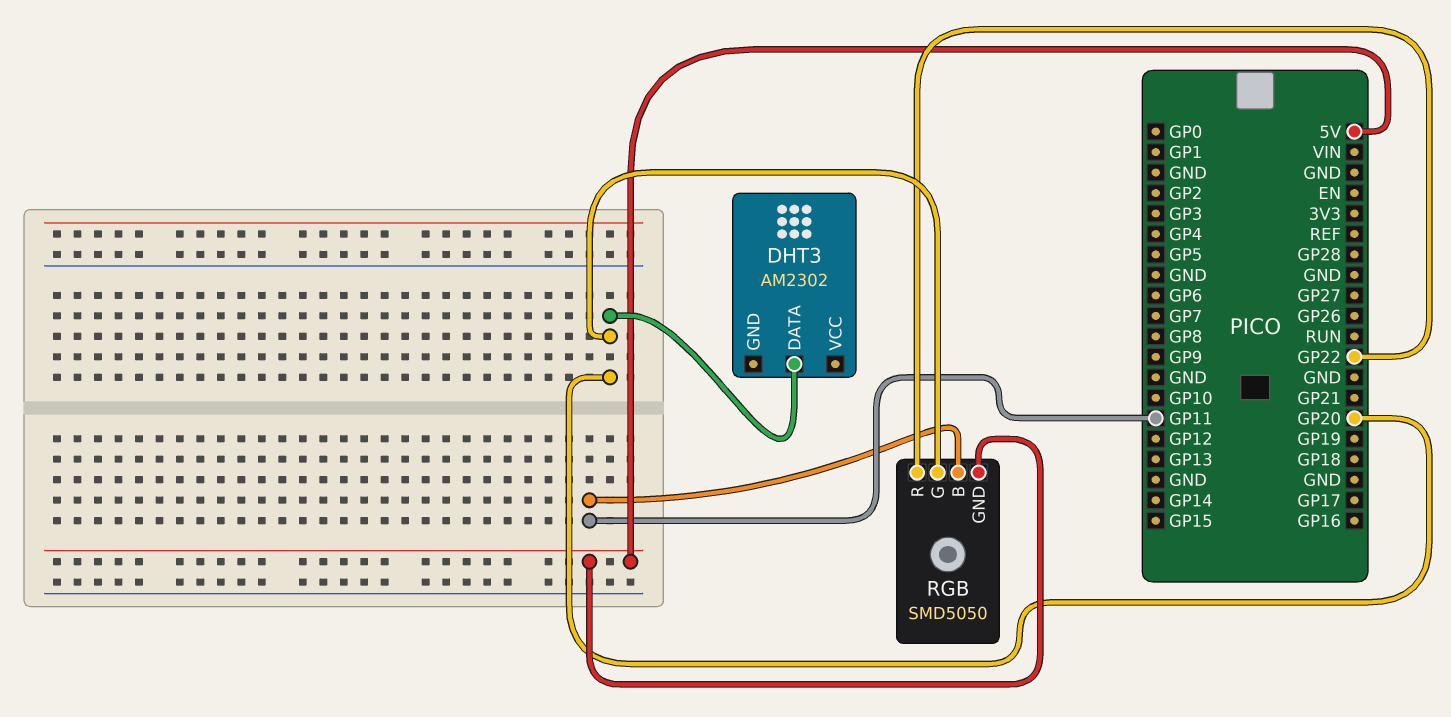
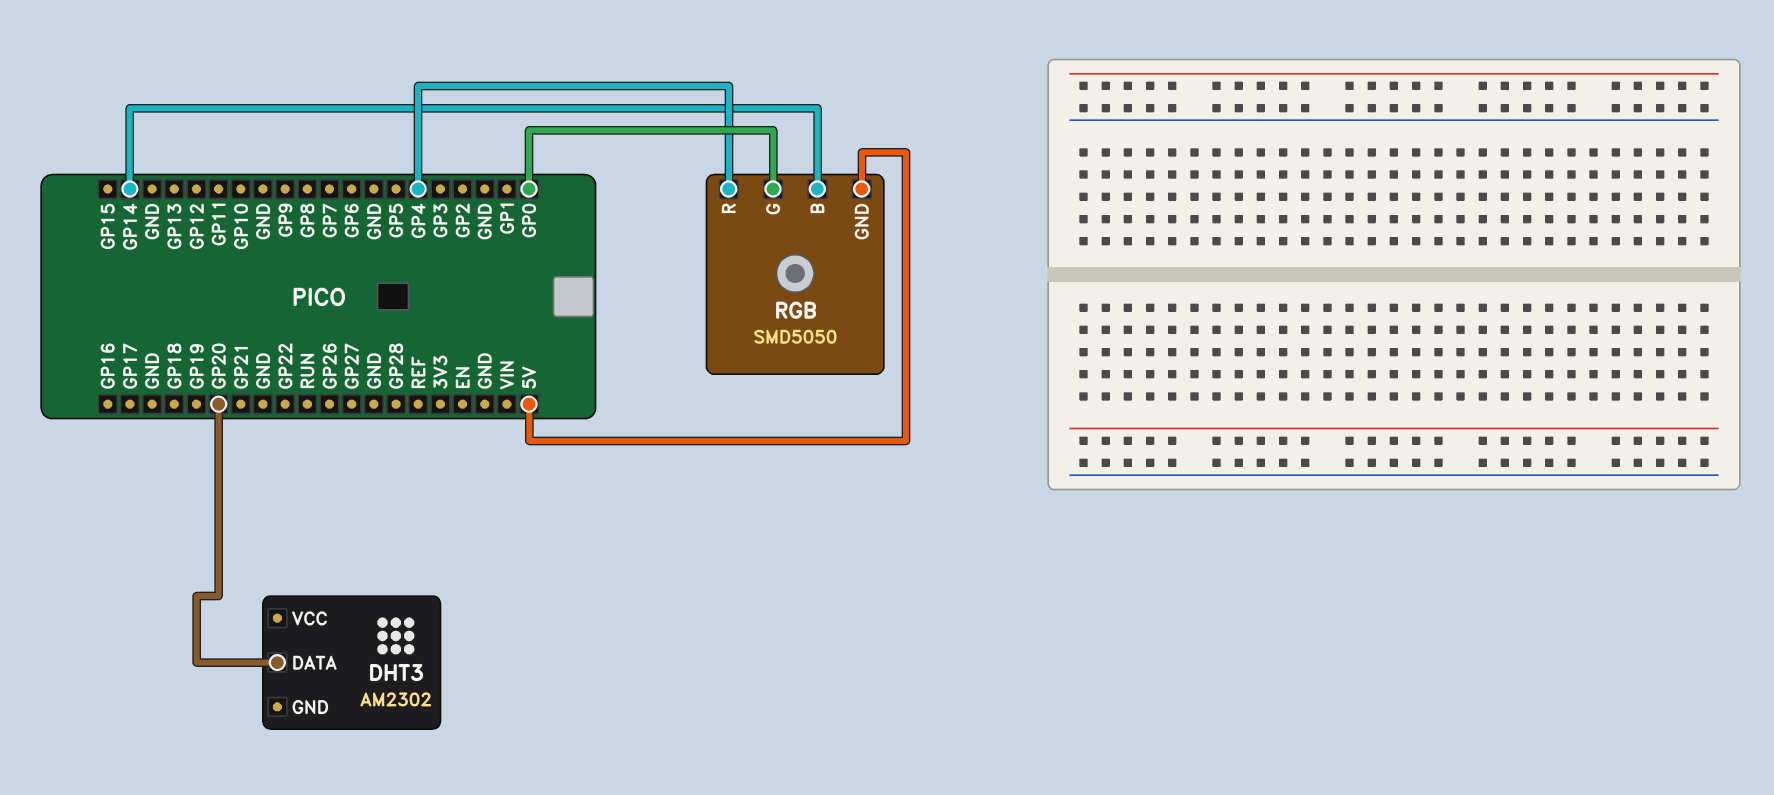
RGB pin B: GP11 -> GP14
RGB pin G: GP20 -> GP0
RGB pin R: GP22 -> GP4

